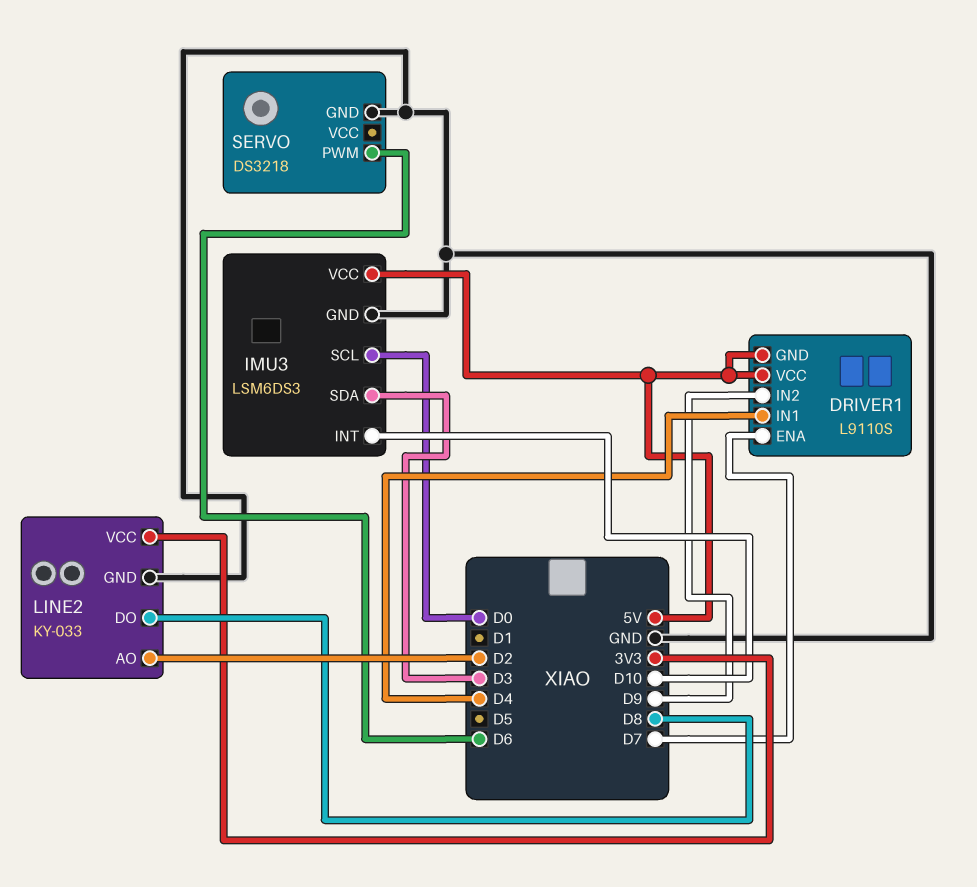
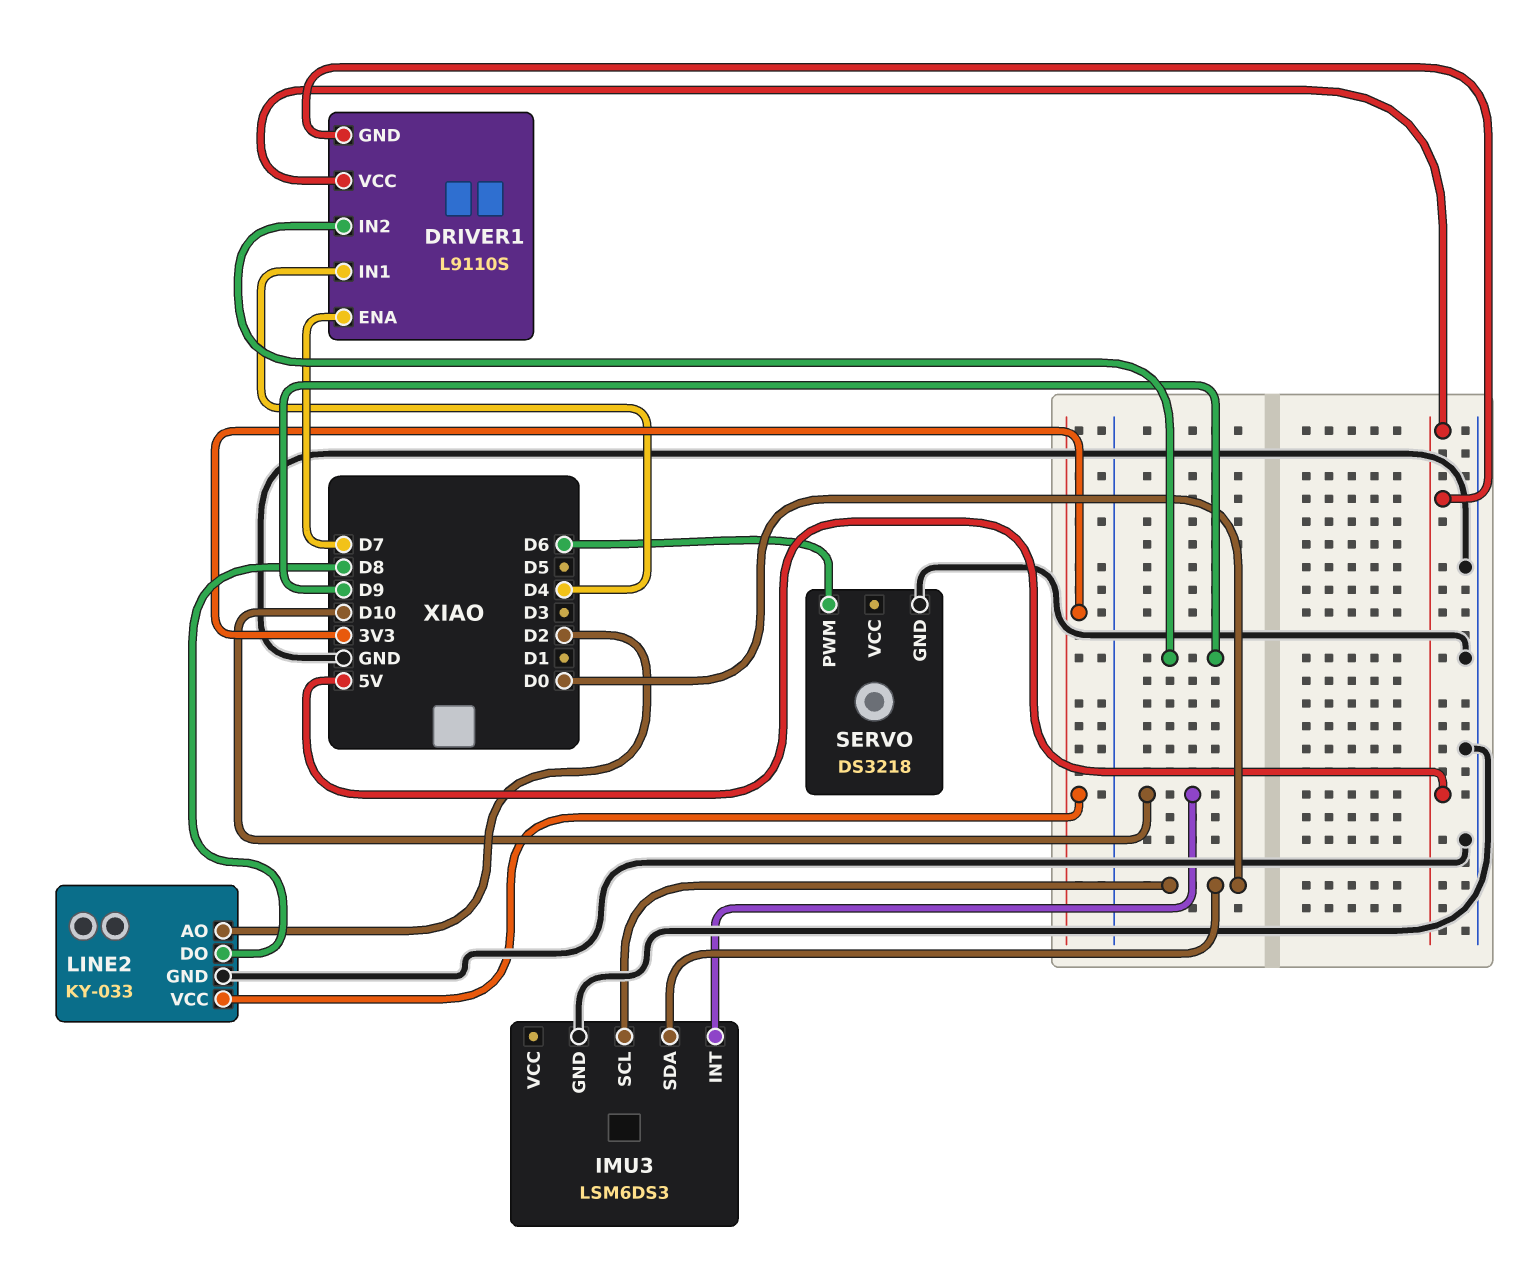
IMU3 pin SDA: D3 -> D0
IMU3 pin VCC: 5V -> none

